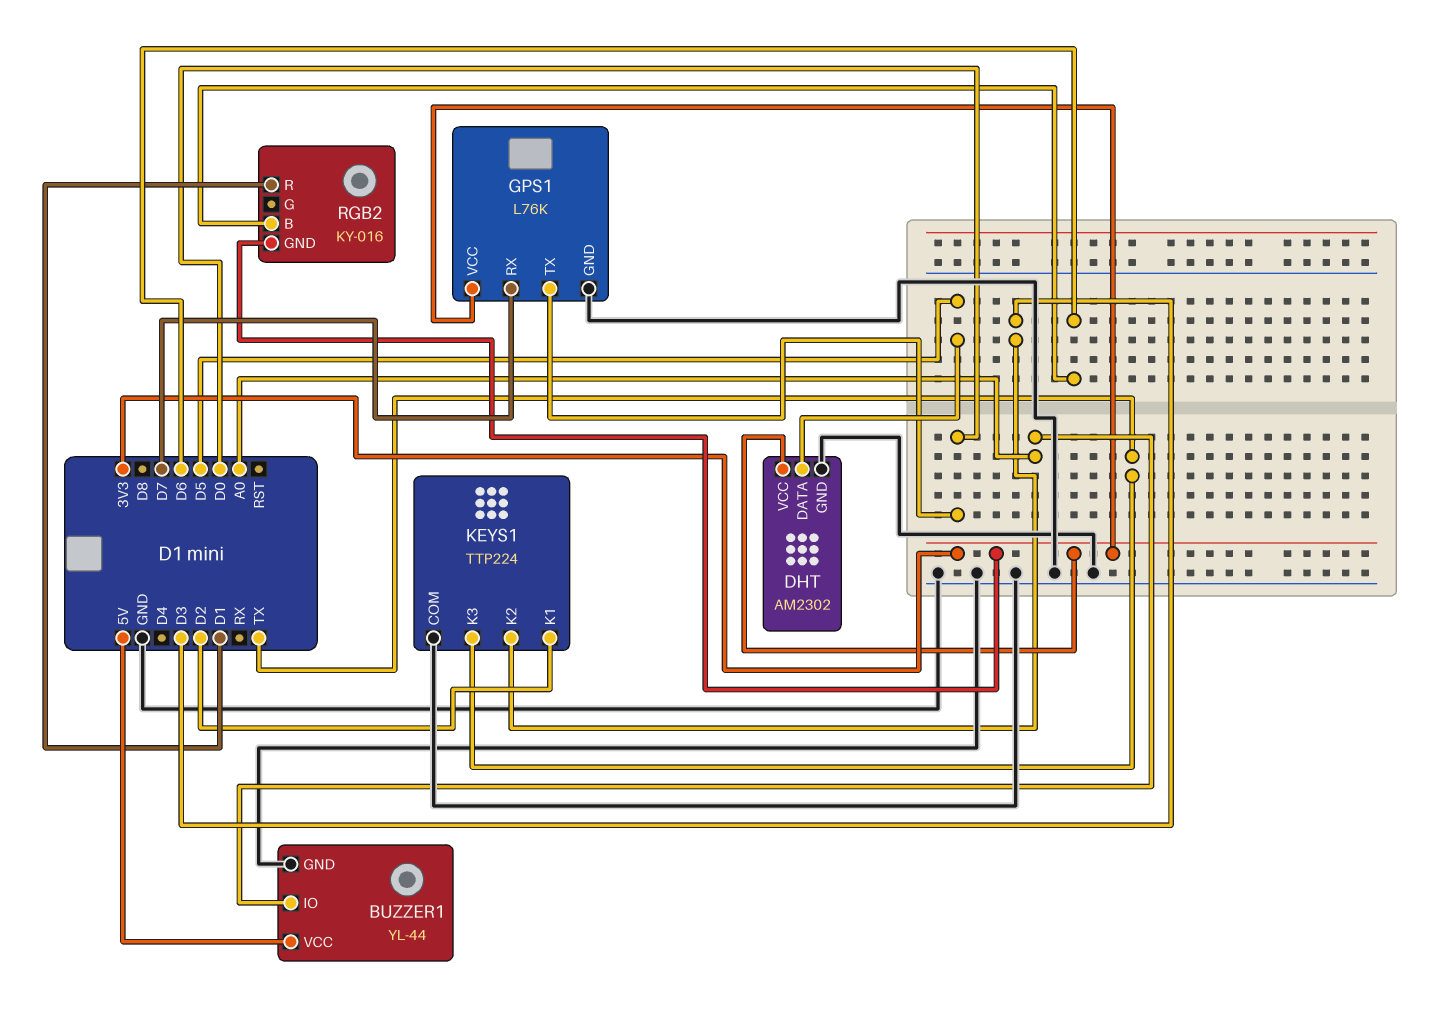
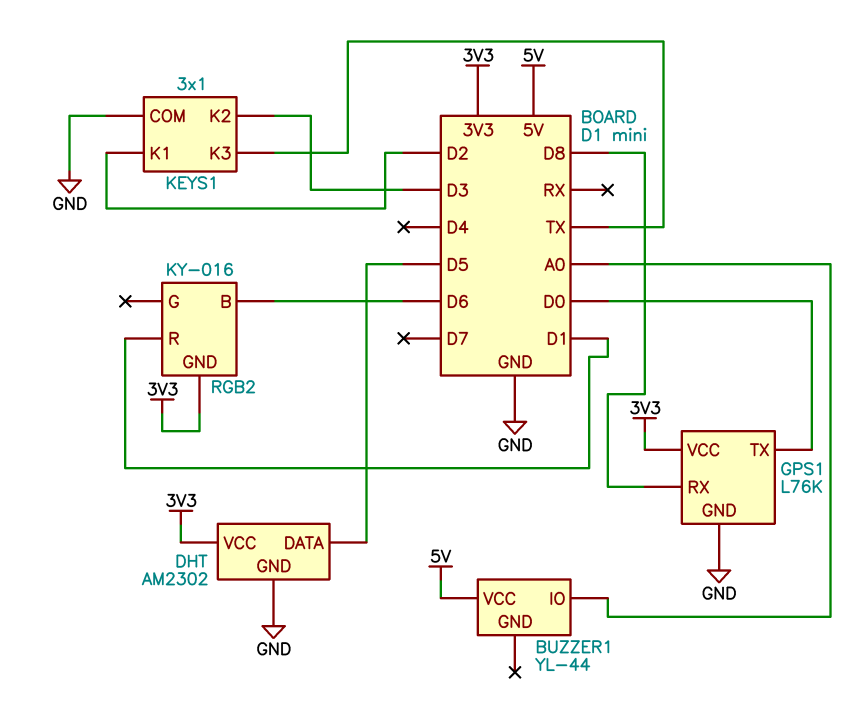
BUZZER1 pin GND: GND -> none
GPS1 pin RX: D7 -> D8
KEYS1: TTP224 -> 3x1

